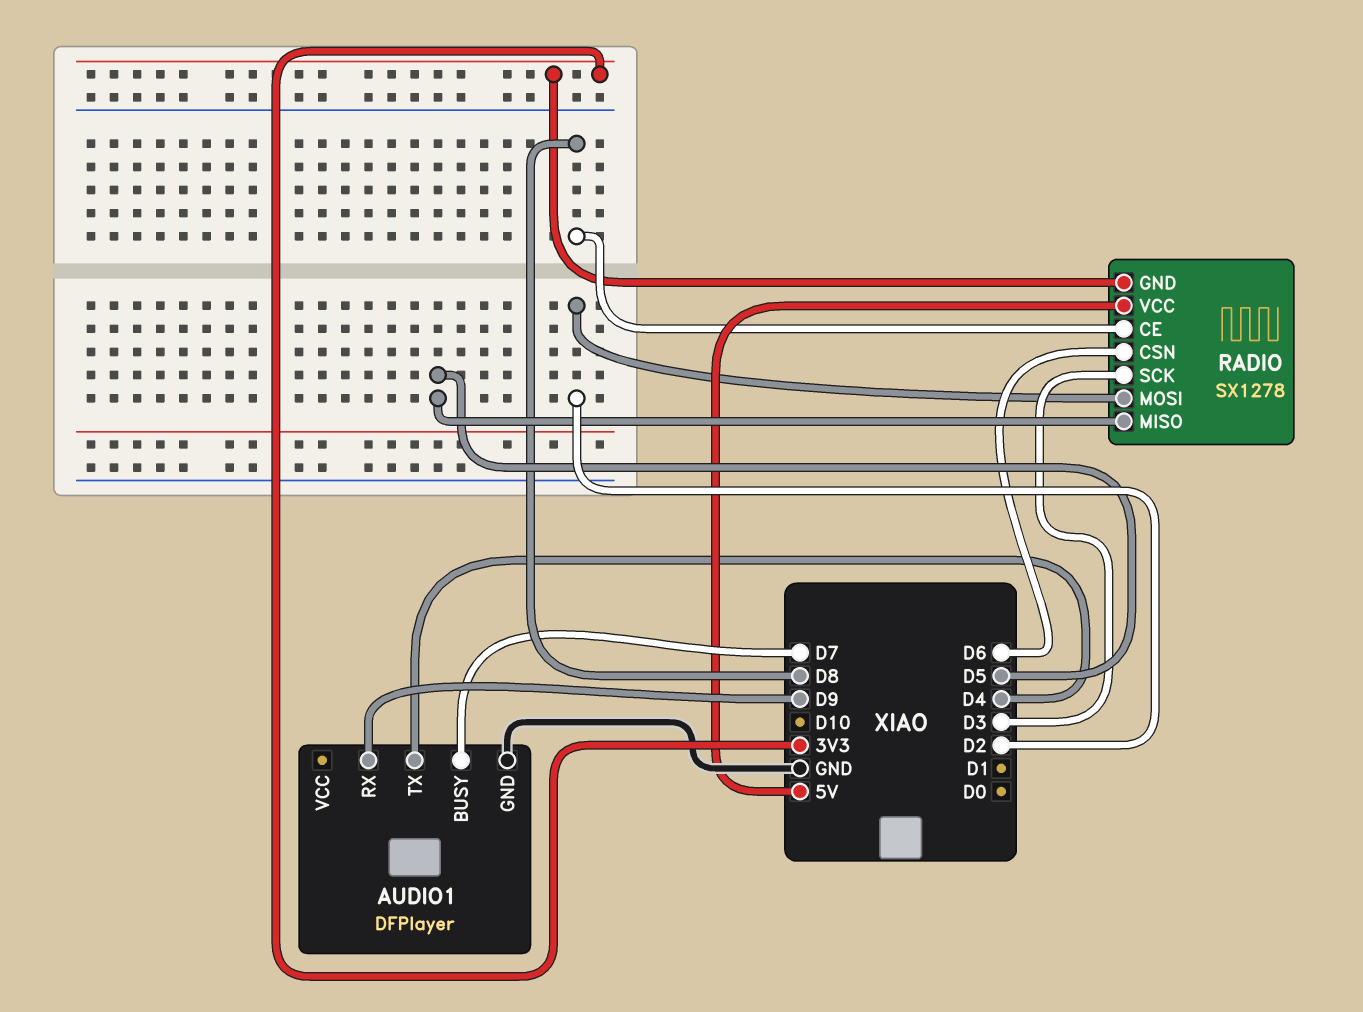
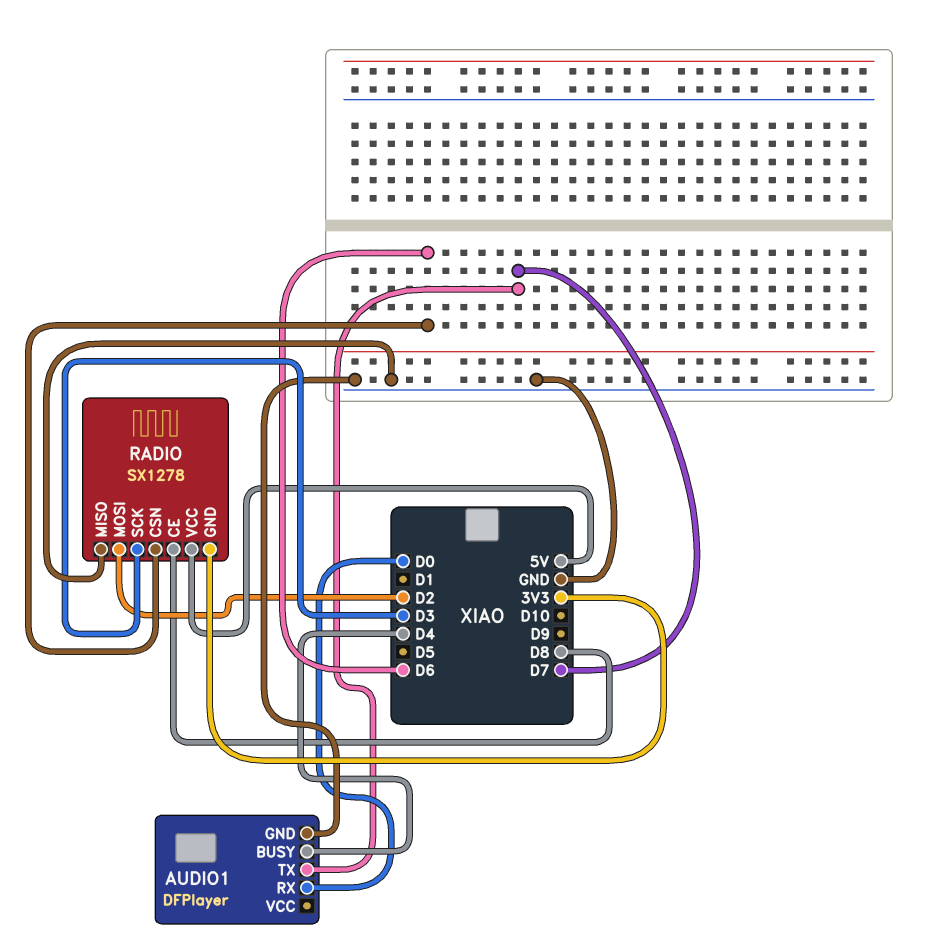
AUDIO1 pin BUSY: D7 -> D4
AUDIO1 pin RX: D9 -> D0
AUDIO1 pin TX: D4 -> D7
RADIO pin MISO: D5 -> GND

